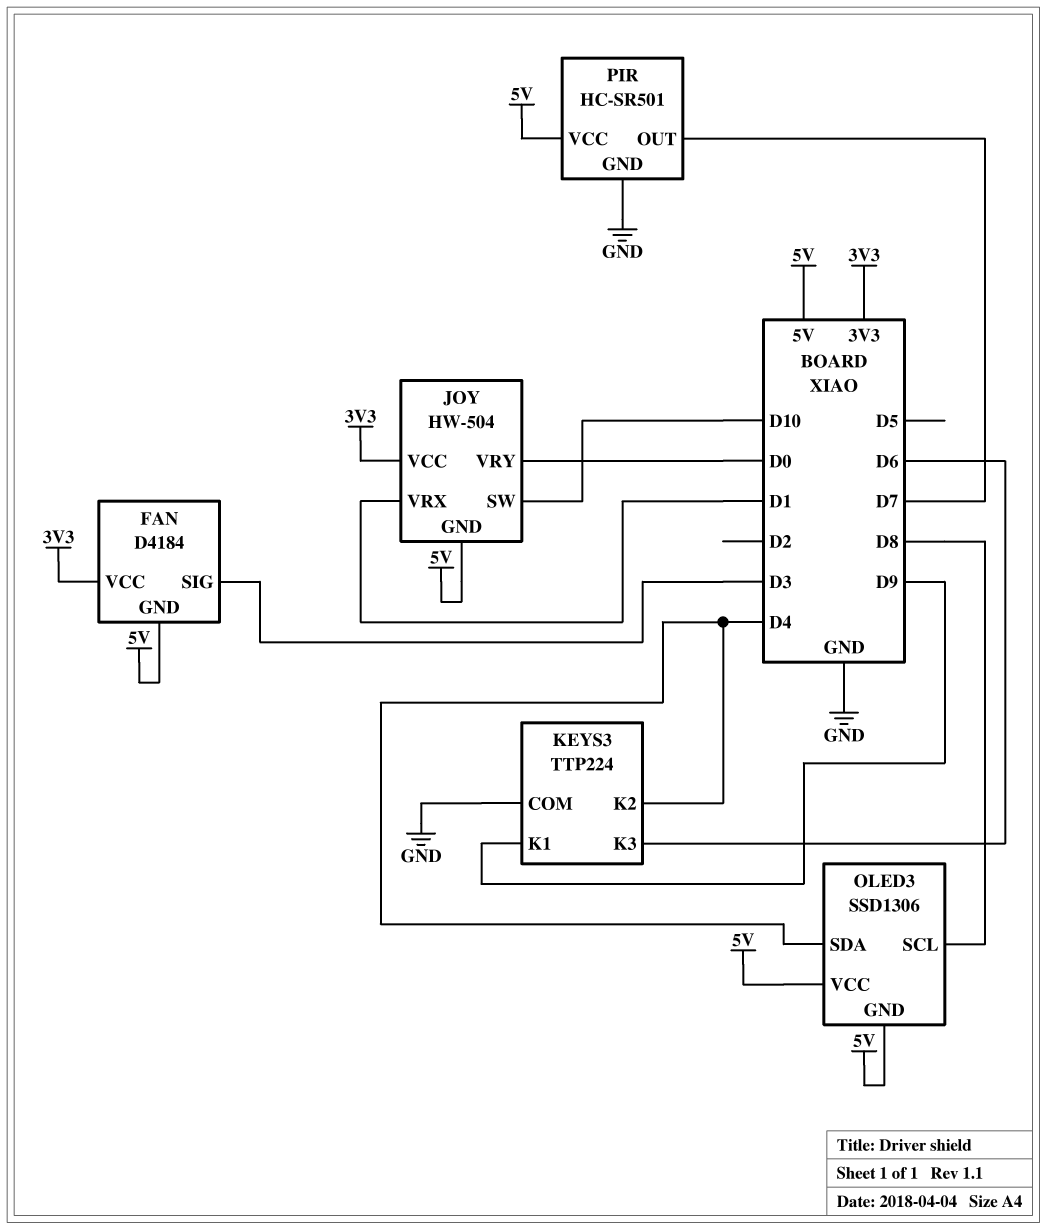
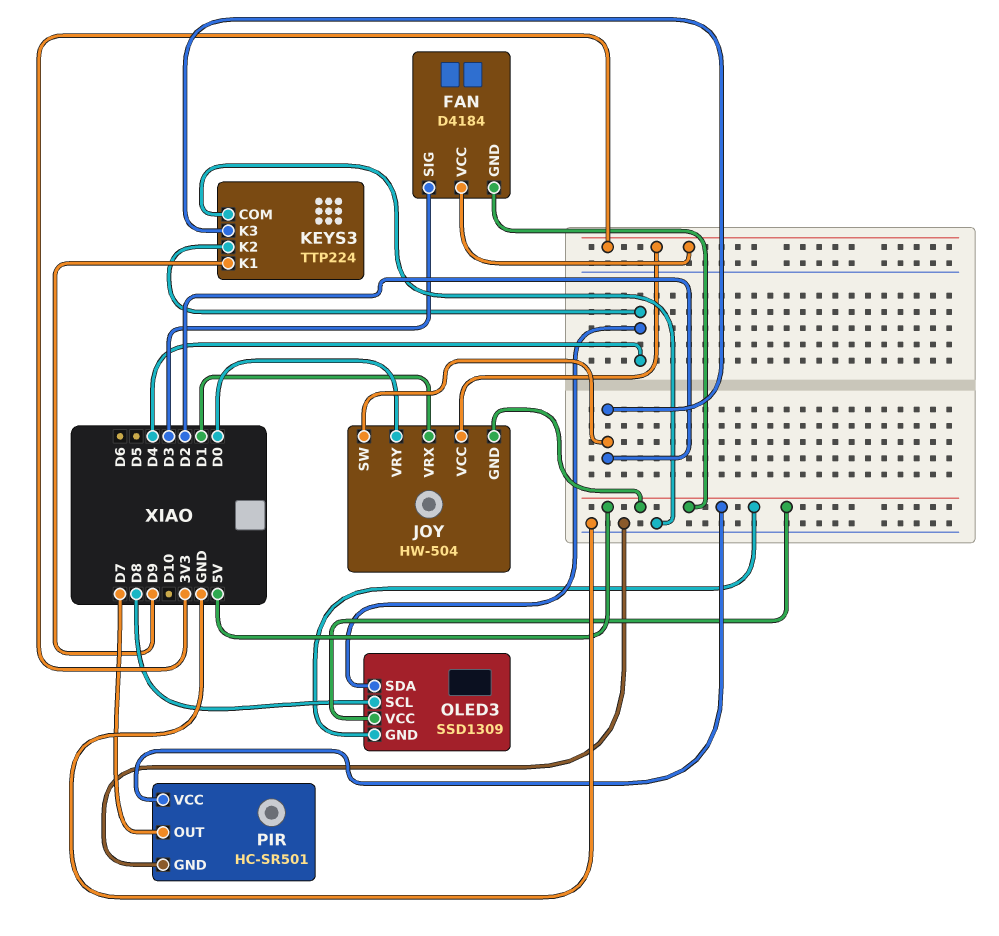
JOY pin SW: D10 -> D2
KEYS3 pin K3: D6 -> D2
OLED3: SSD1306 -> SSD1309

